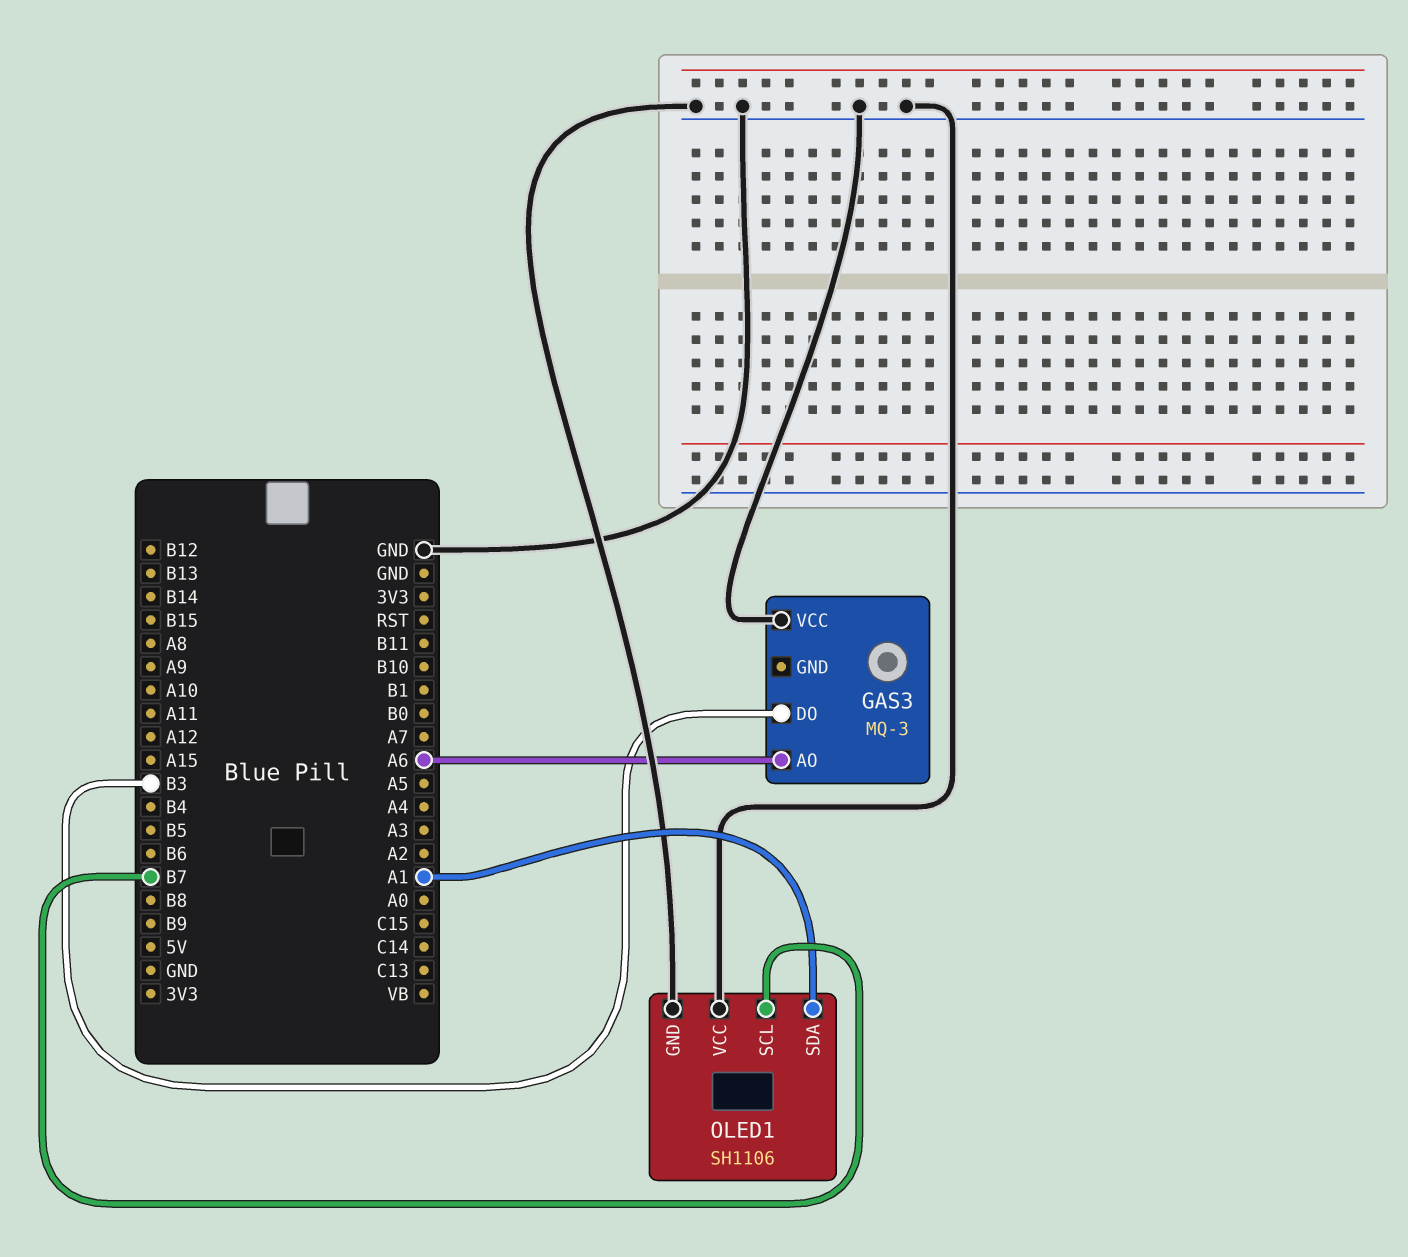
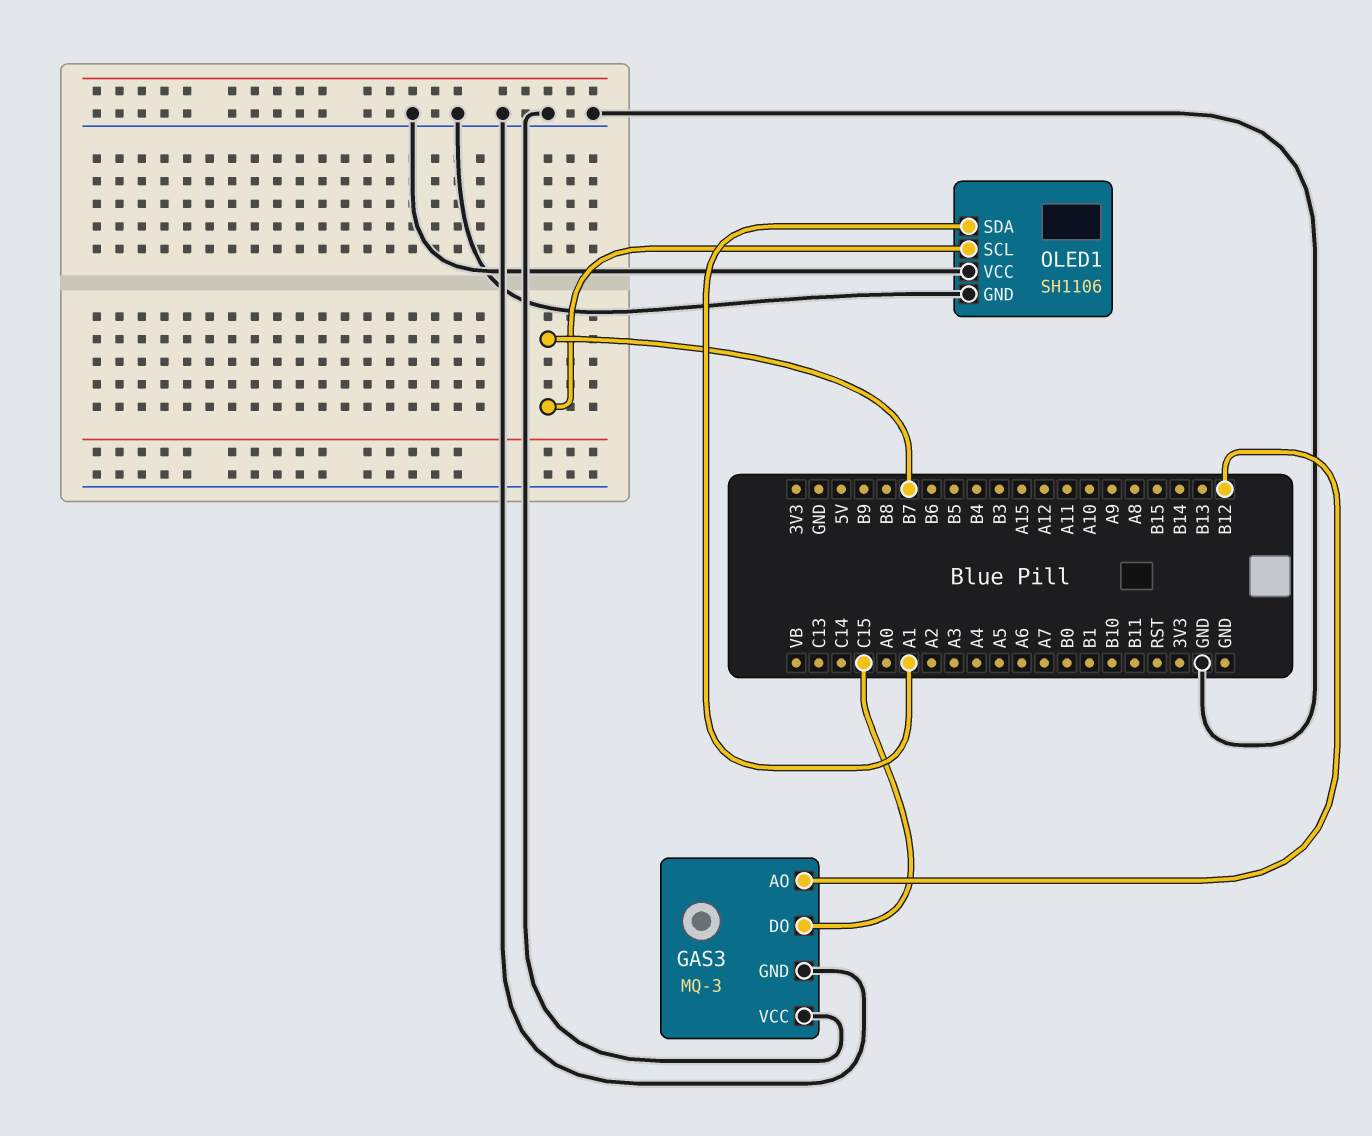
GAS3 pin AO: A6 -> B12
GAS3 pin DO: B3 -> C15
GAS3 pin GND: none -> GND

